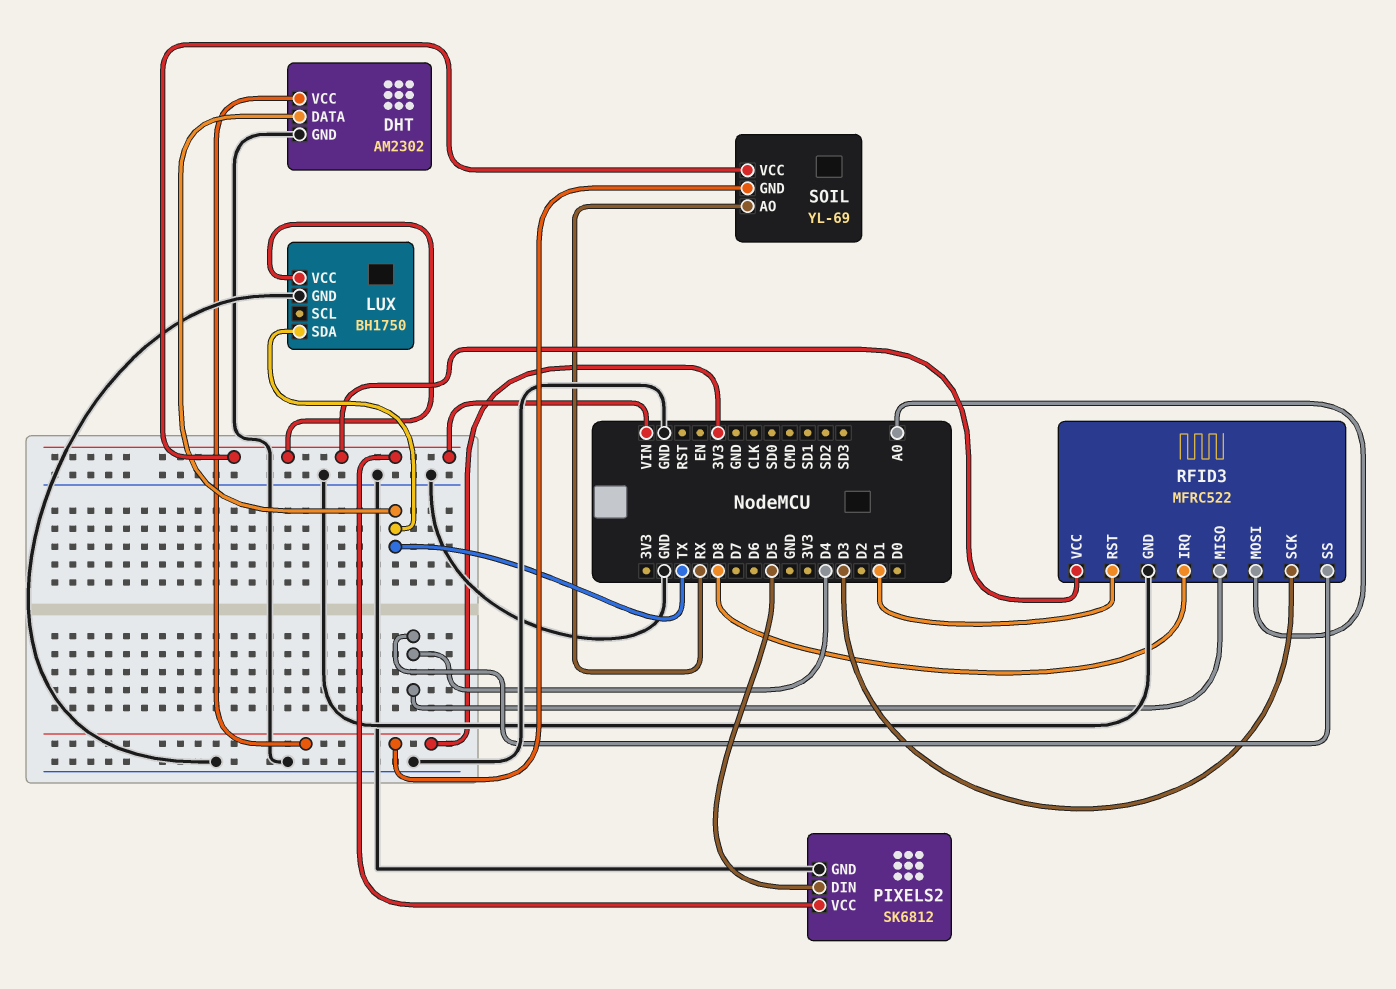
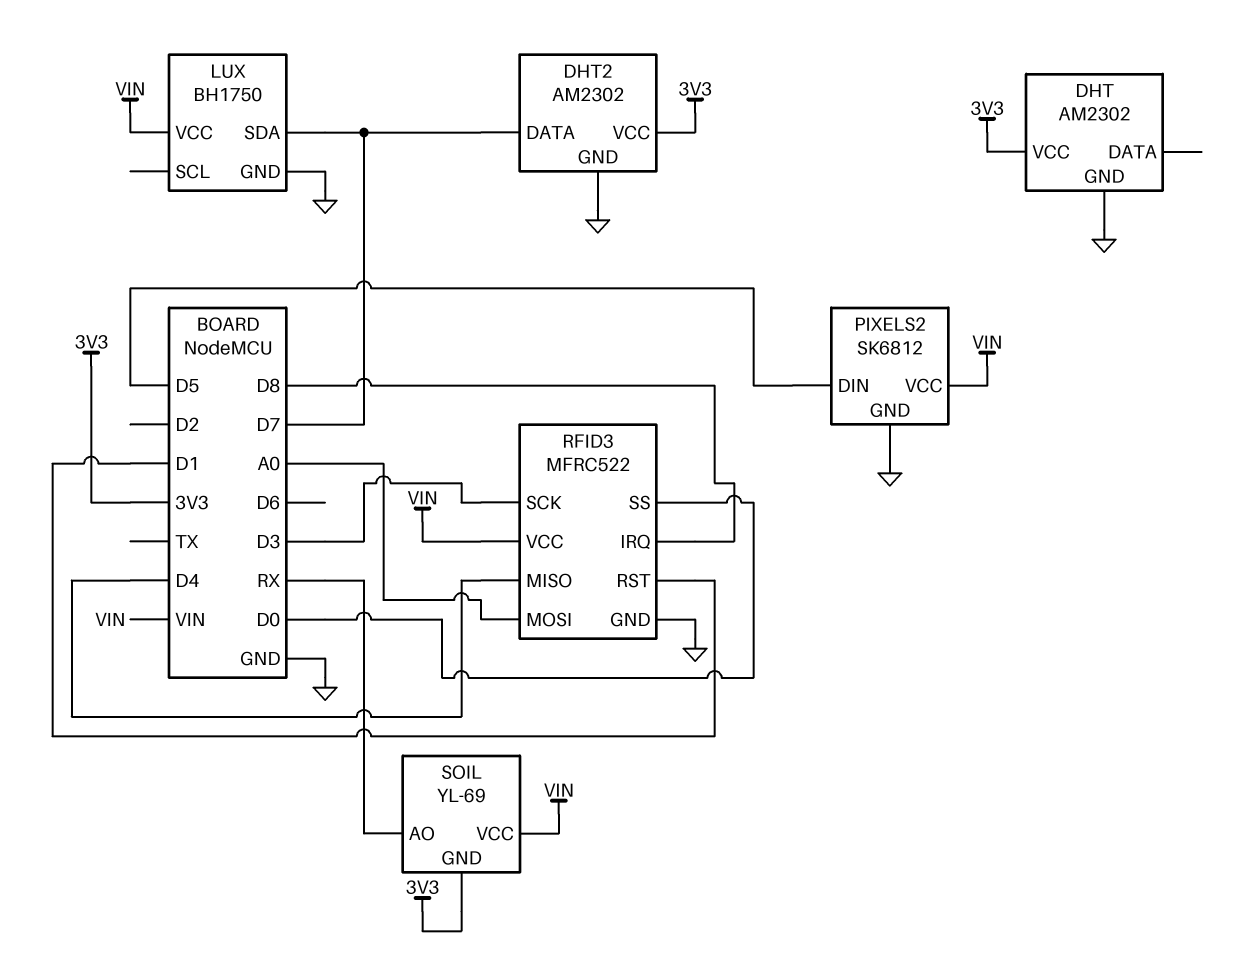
DHT pin DATA: TX -> none
DHT2: none -> AM2302
DHT2 pin DATA: none -> D7
DHT2 pin GND: none -> GND
DHT2 pin VCC: none -> 3V3
LUX pin SDA: TX -> D7
RFID3 pin SS: D4 -> D0

